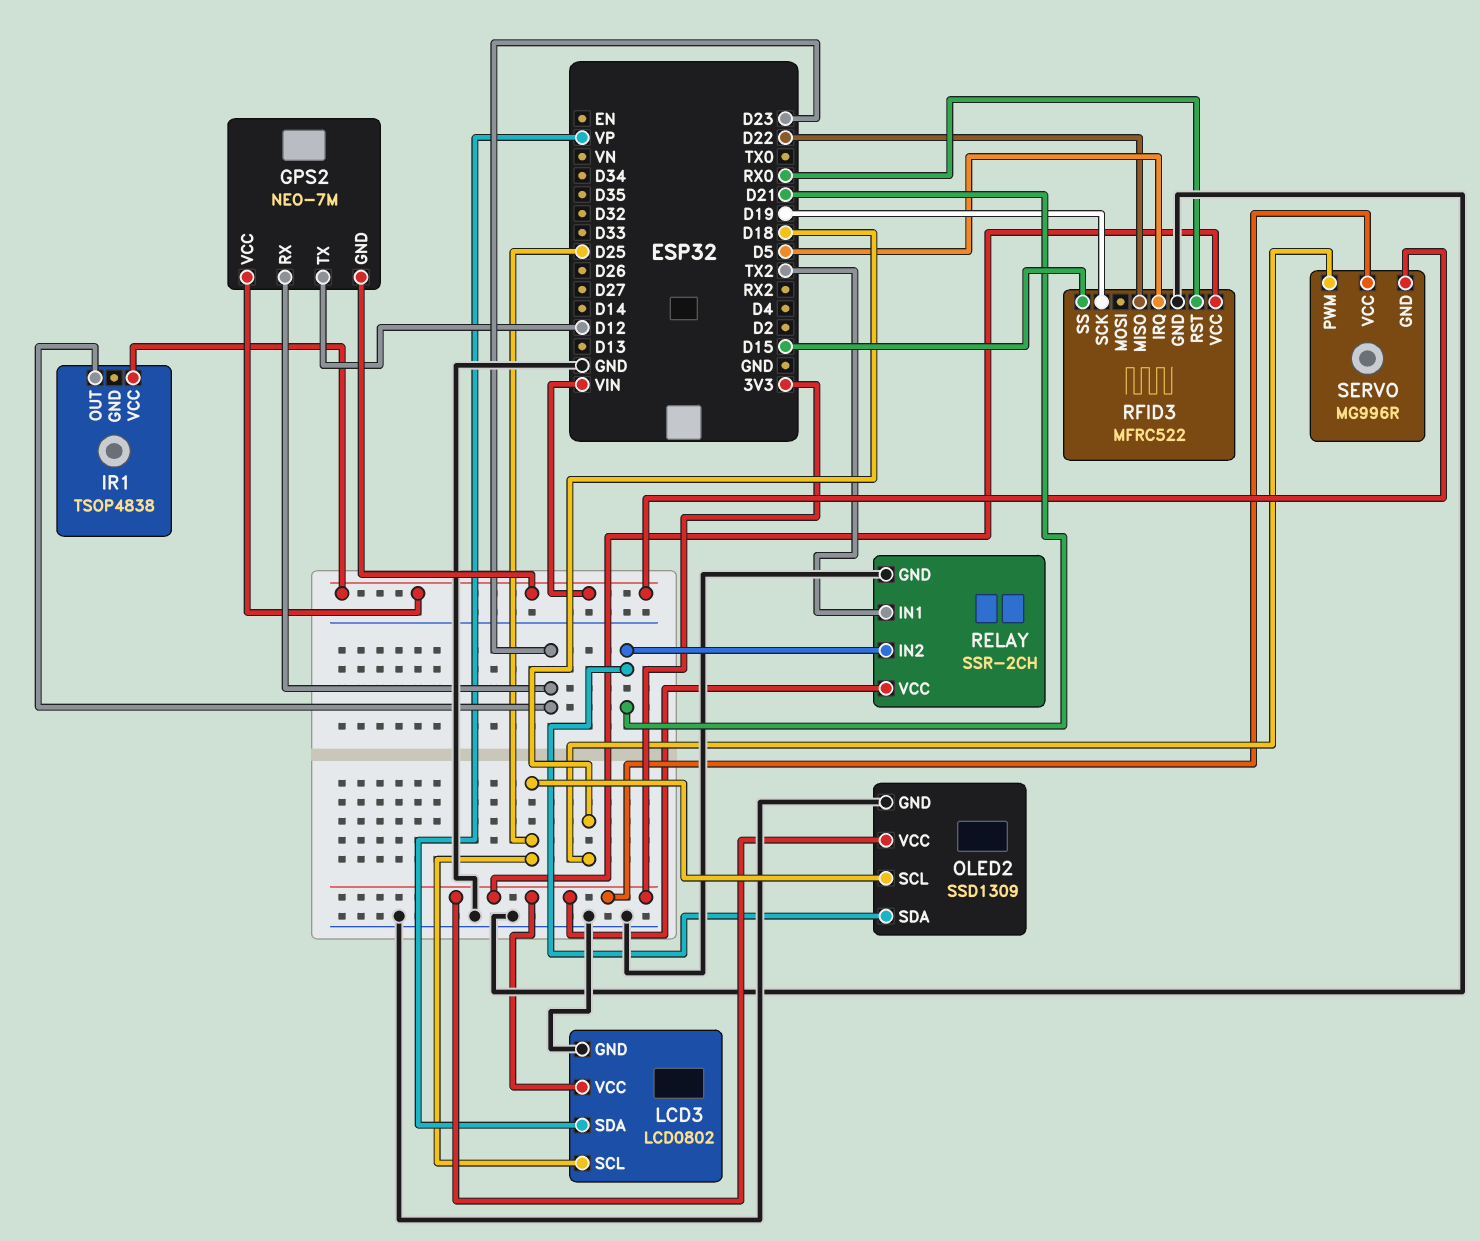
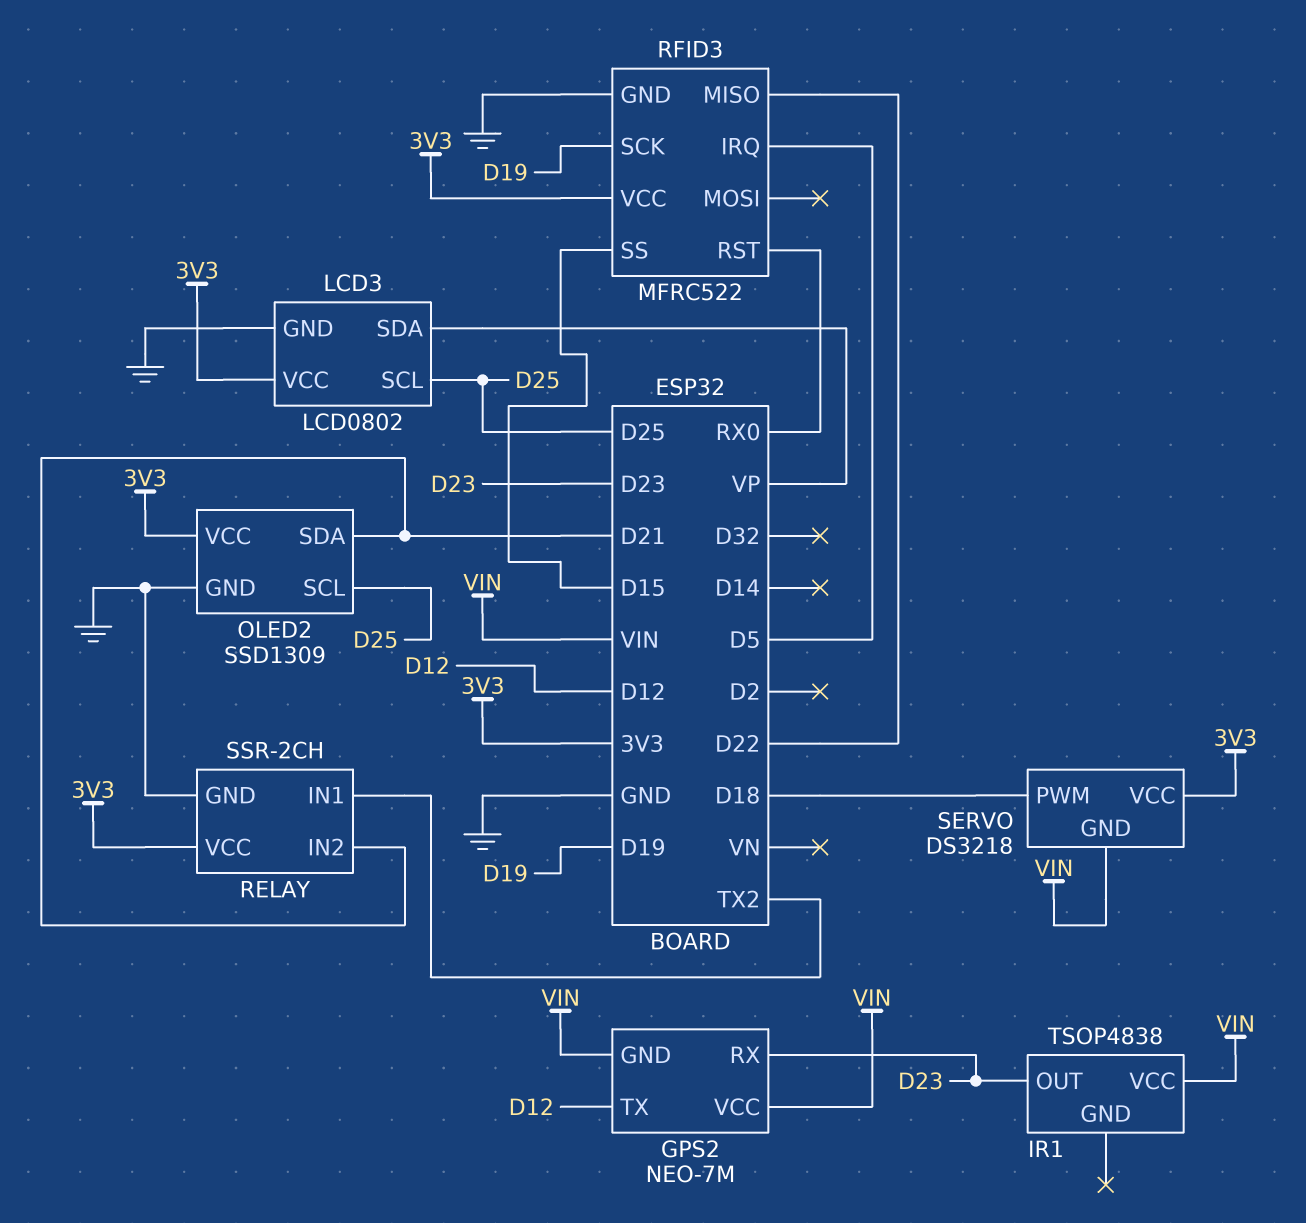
SERVO: MG996R -> DS3218

